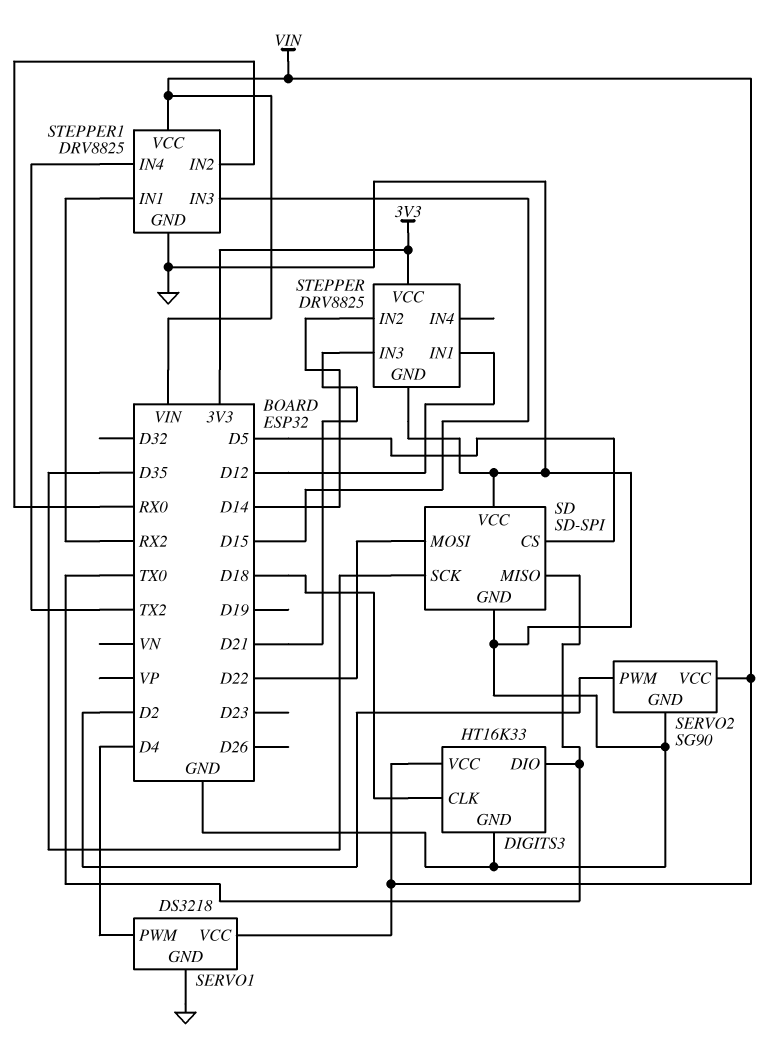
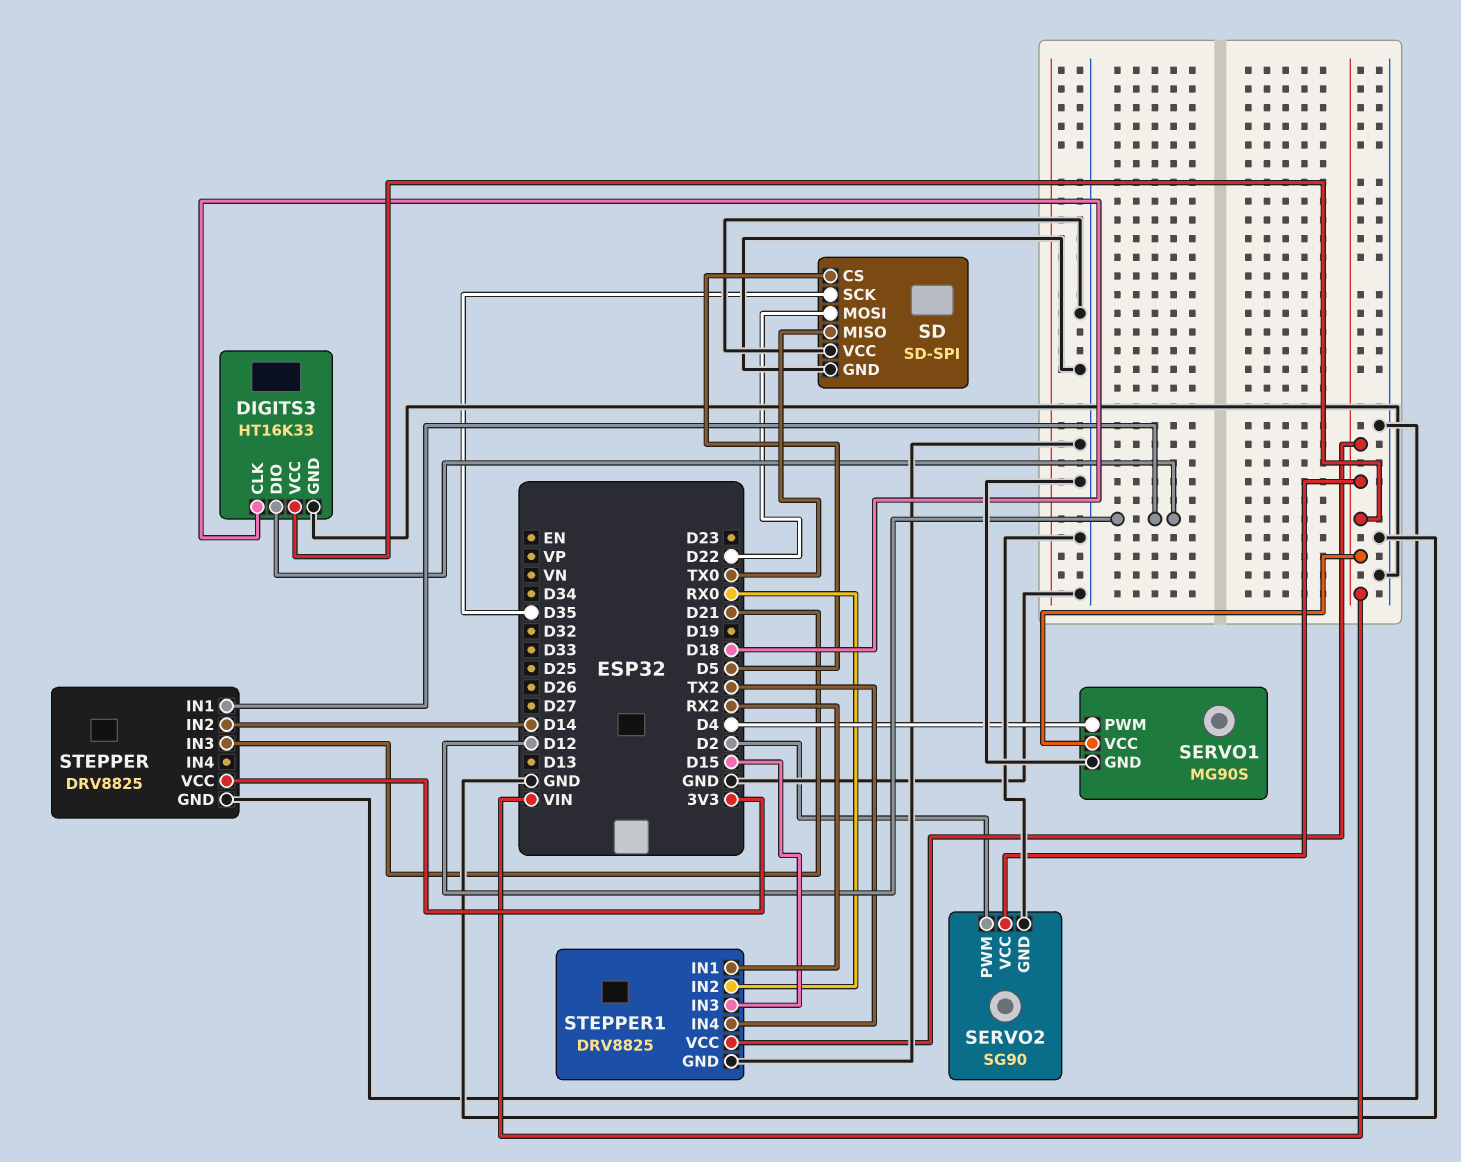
DIGITS3 pin DIO: TX0 -> D12
SERVO1: DS3218 -> MG90S

